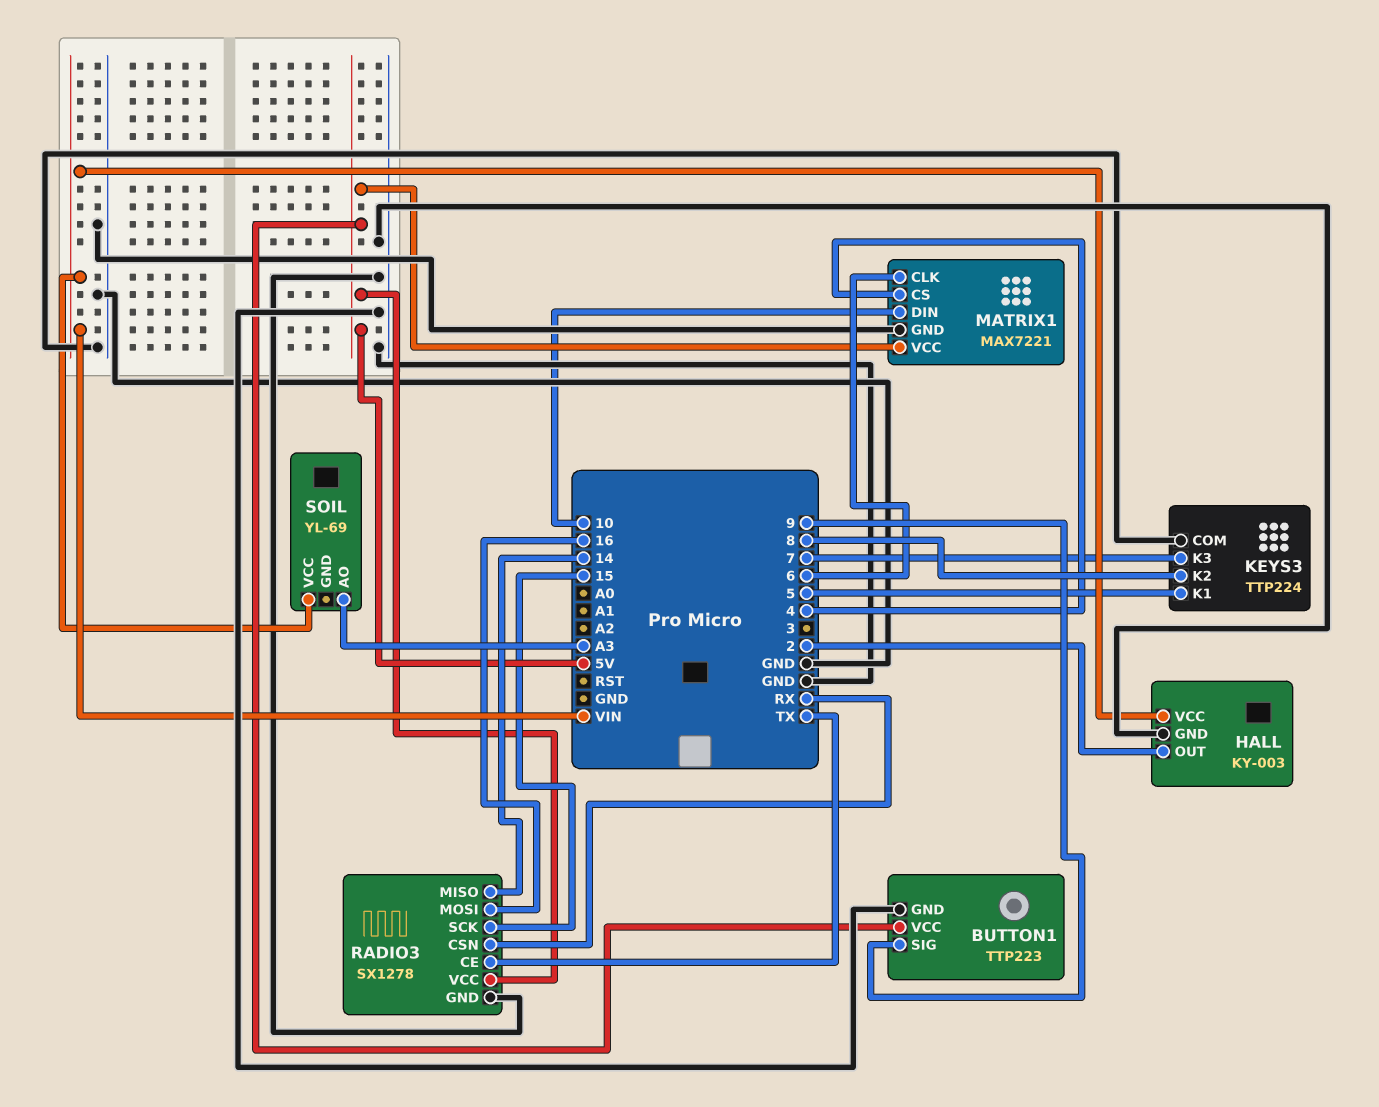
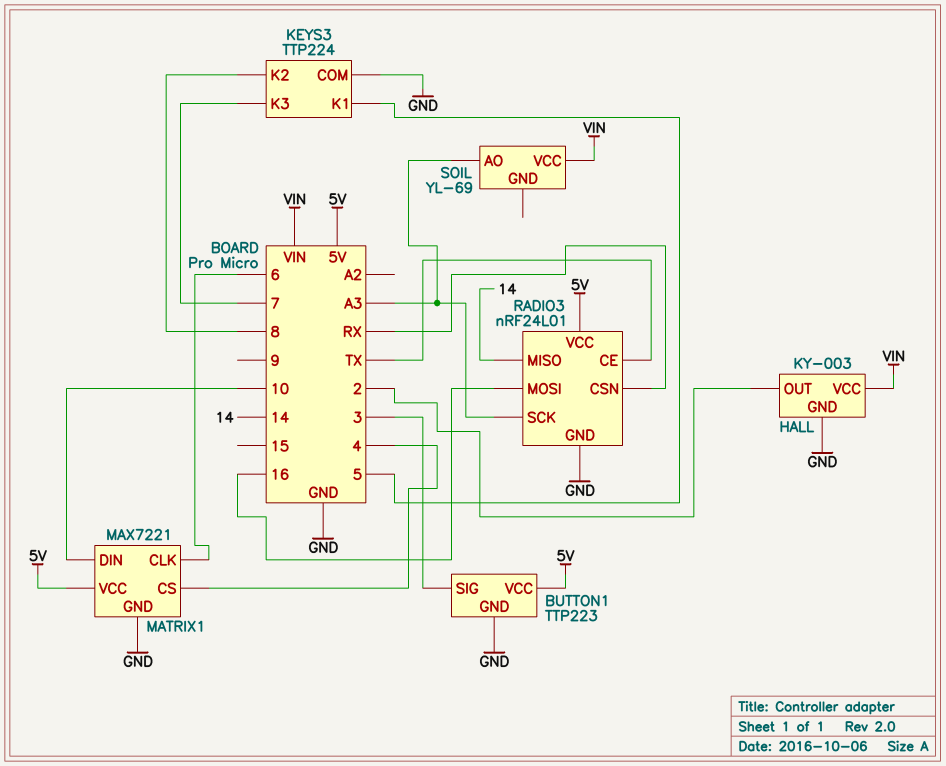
BUTTON1 pin SIG: 9 -> 3
RADIO3: SX1278 -> nRF24L01
RADIO3 pin SCK: 15 -> A3

